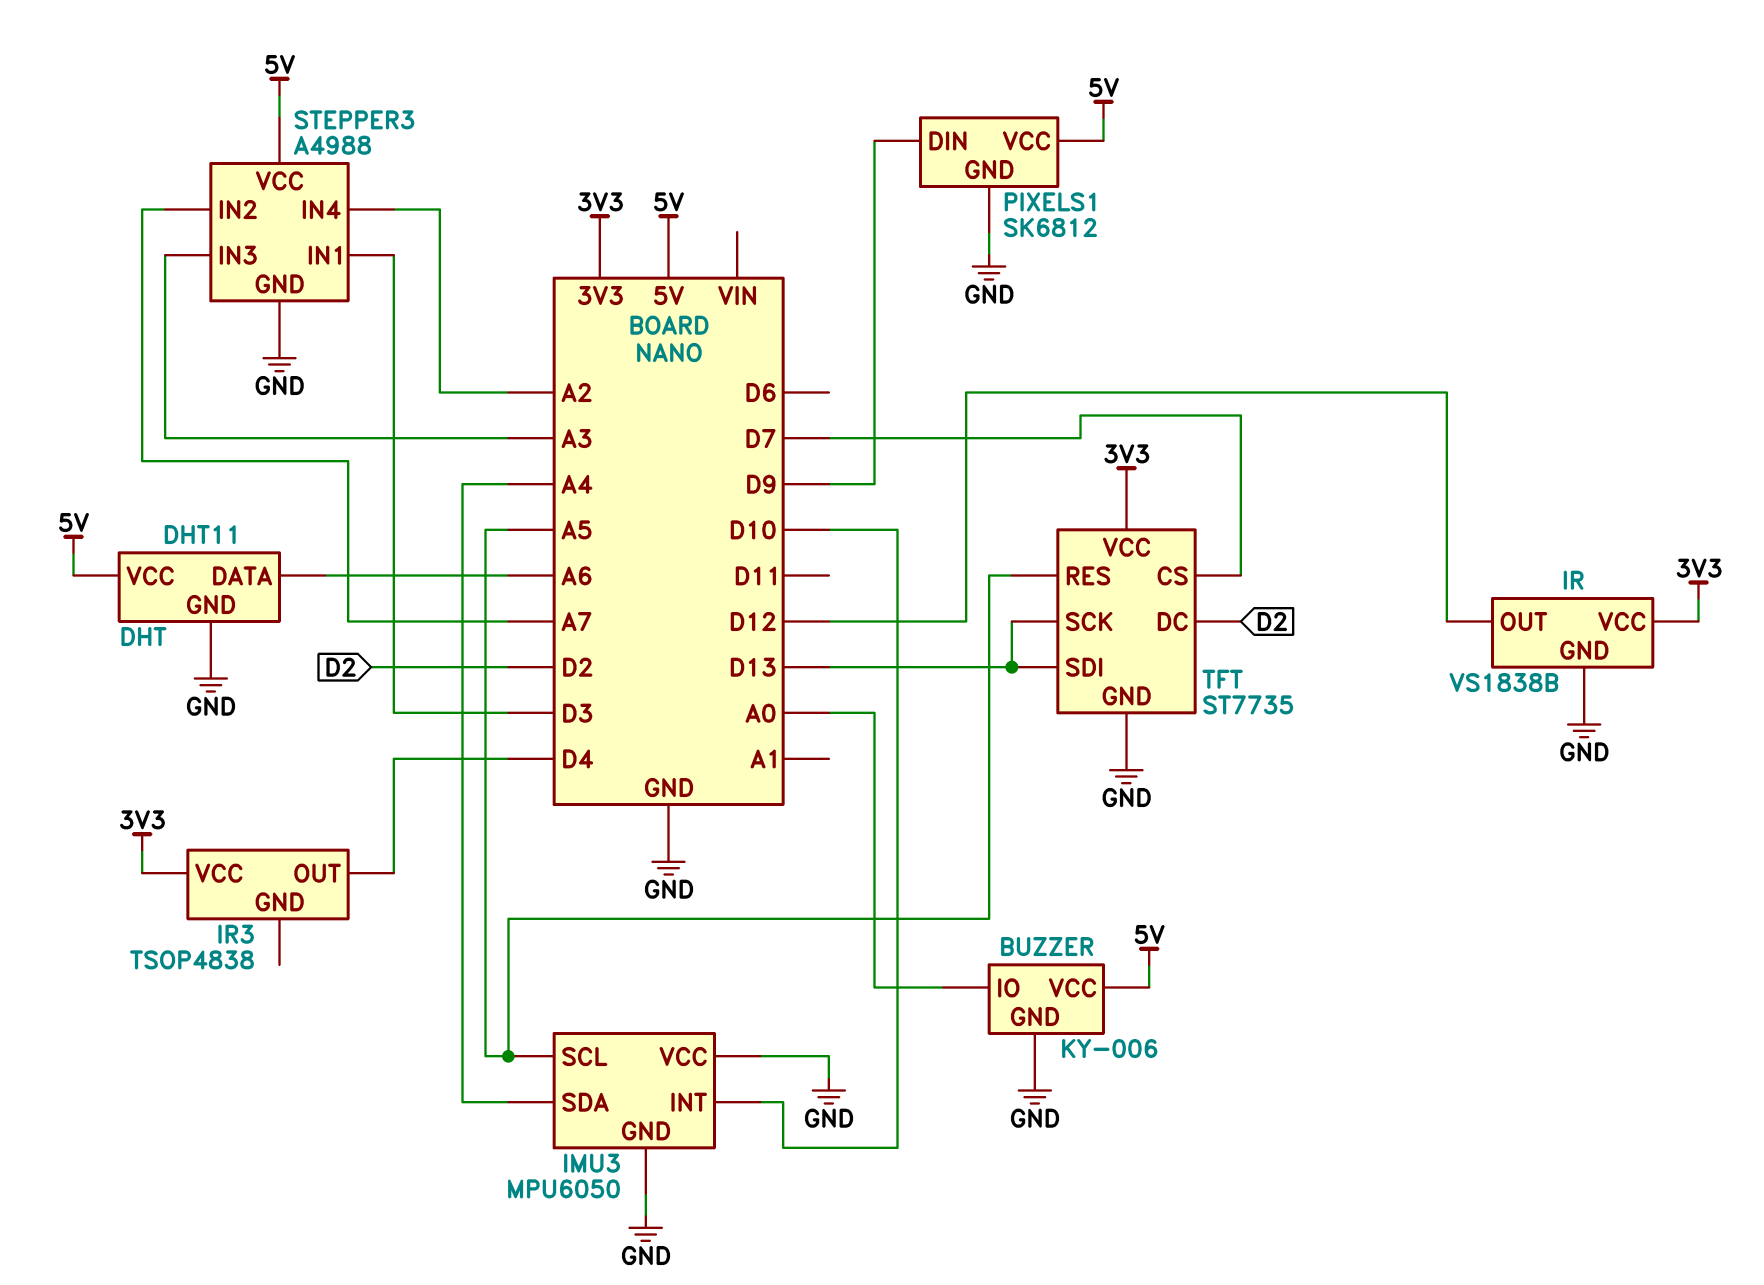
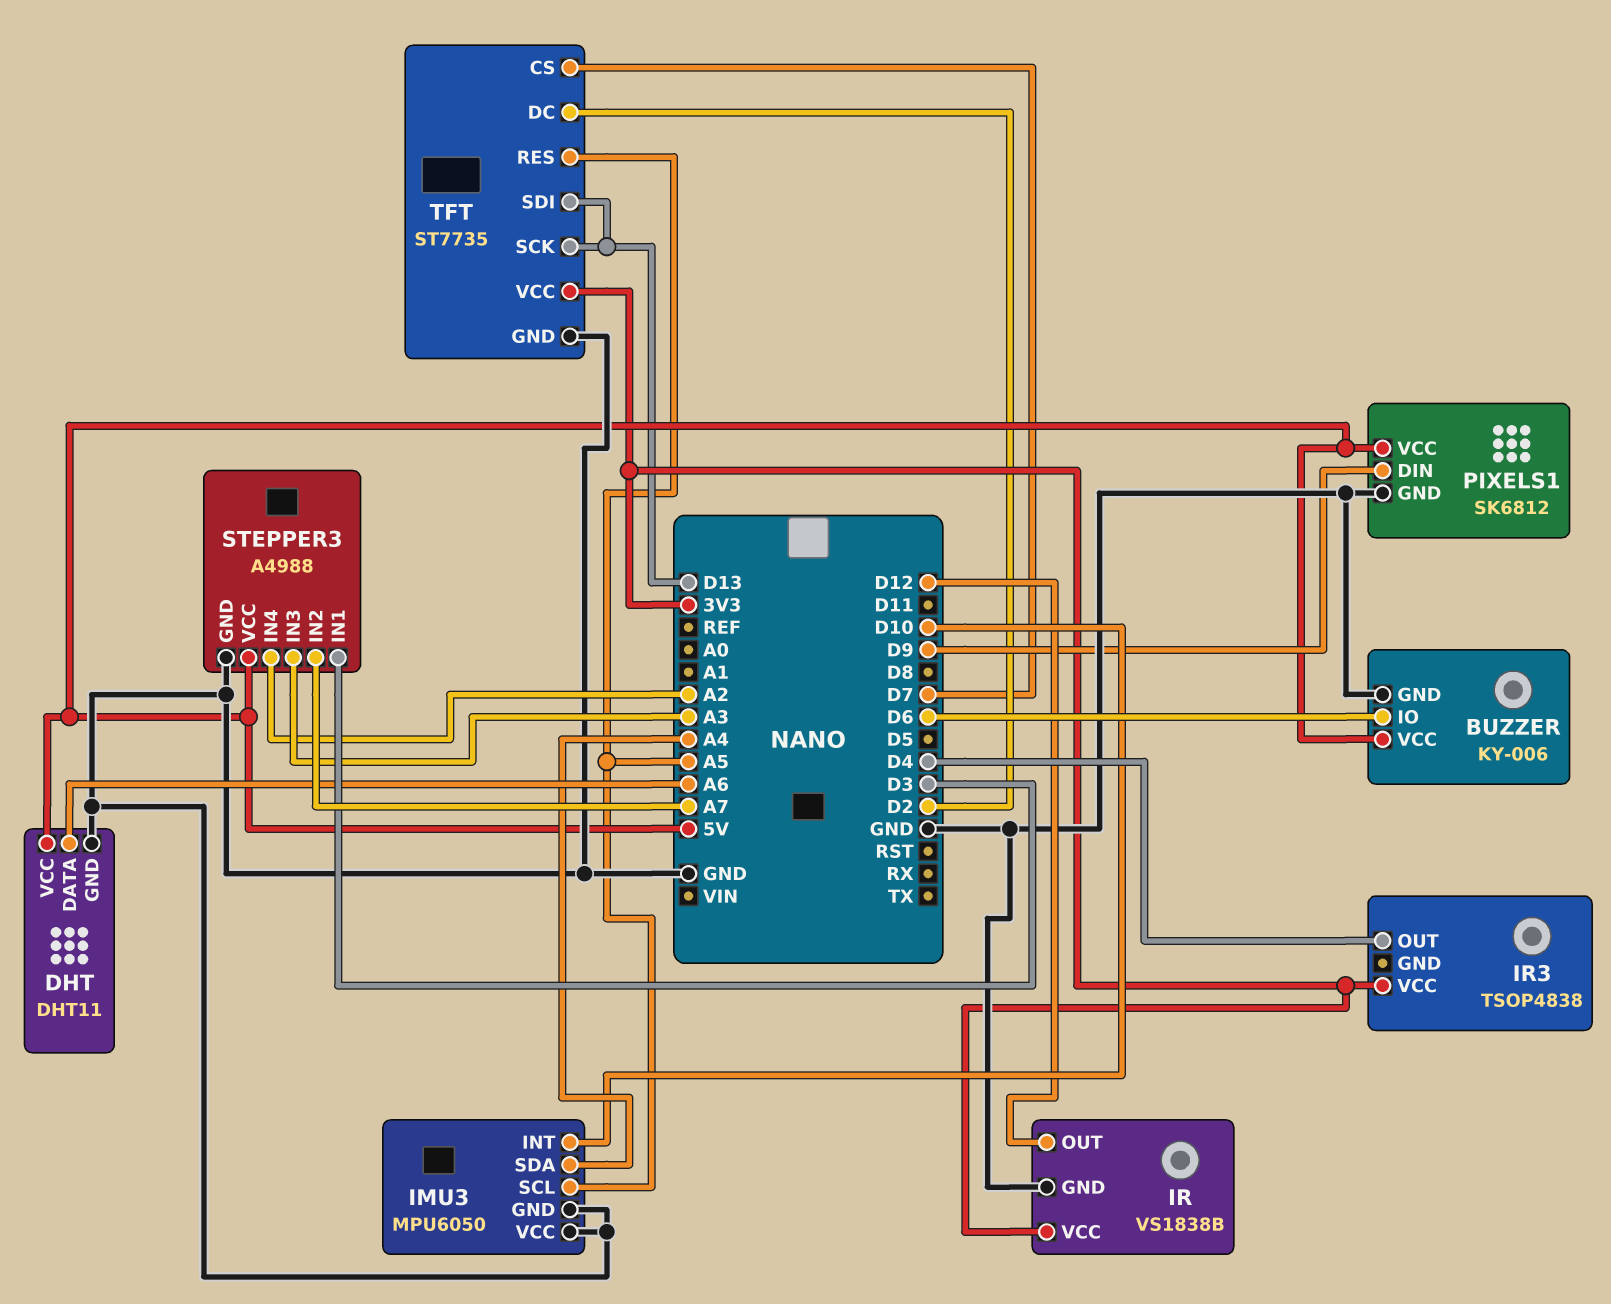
BUZZER pin IO: A0 -> D6

